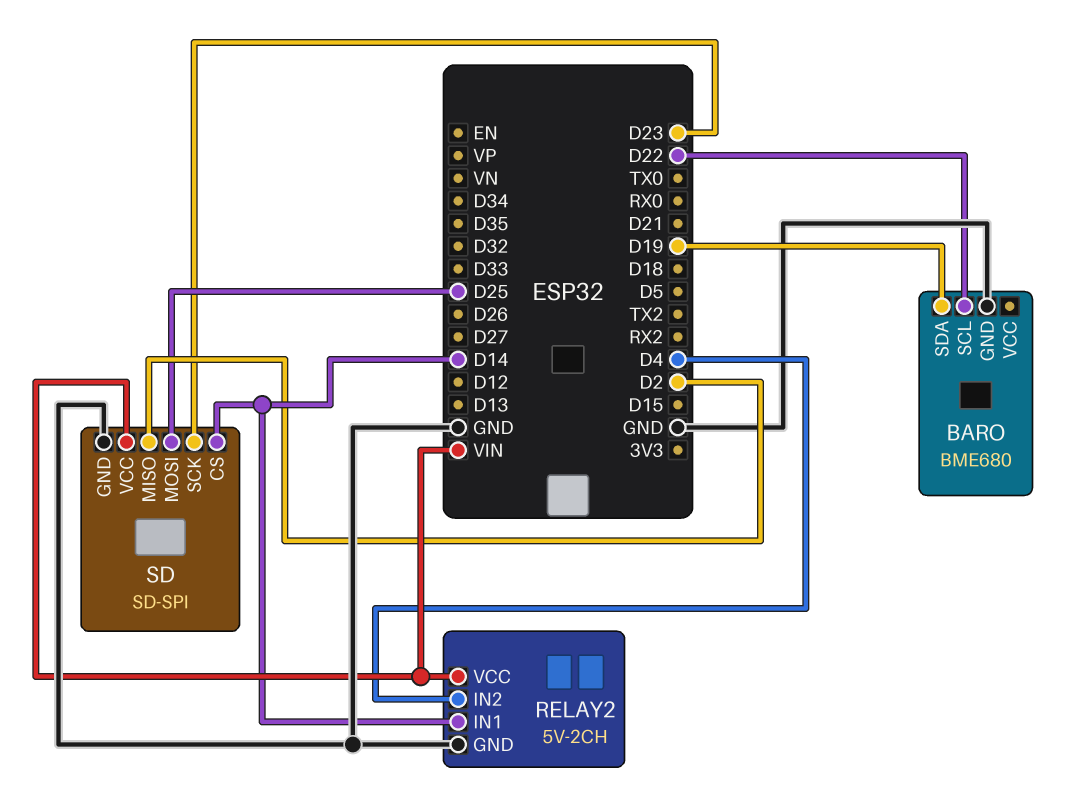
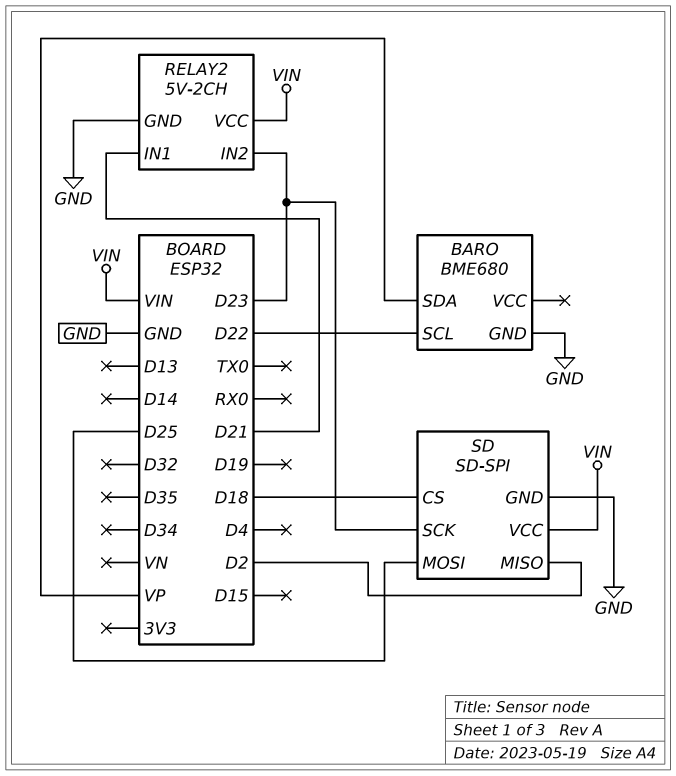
BARO pin SDA: D19 -> VP
RELAY2 pin IN1: D14 -> D21
RELAY2 pin IN2: D4 -> D23
SD pin CS: D14 -> D18

